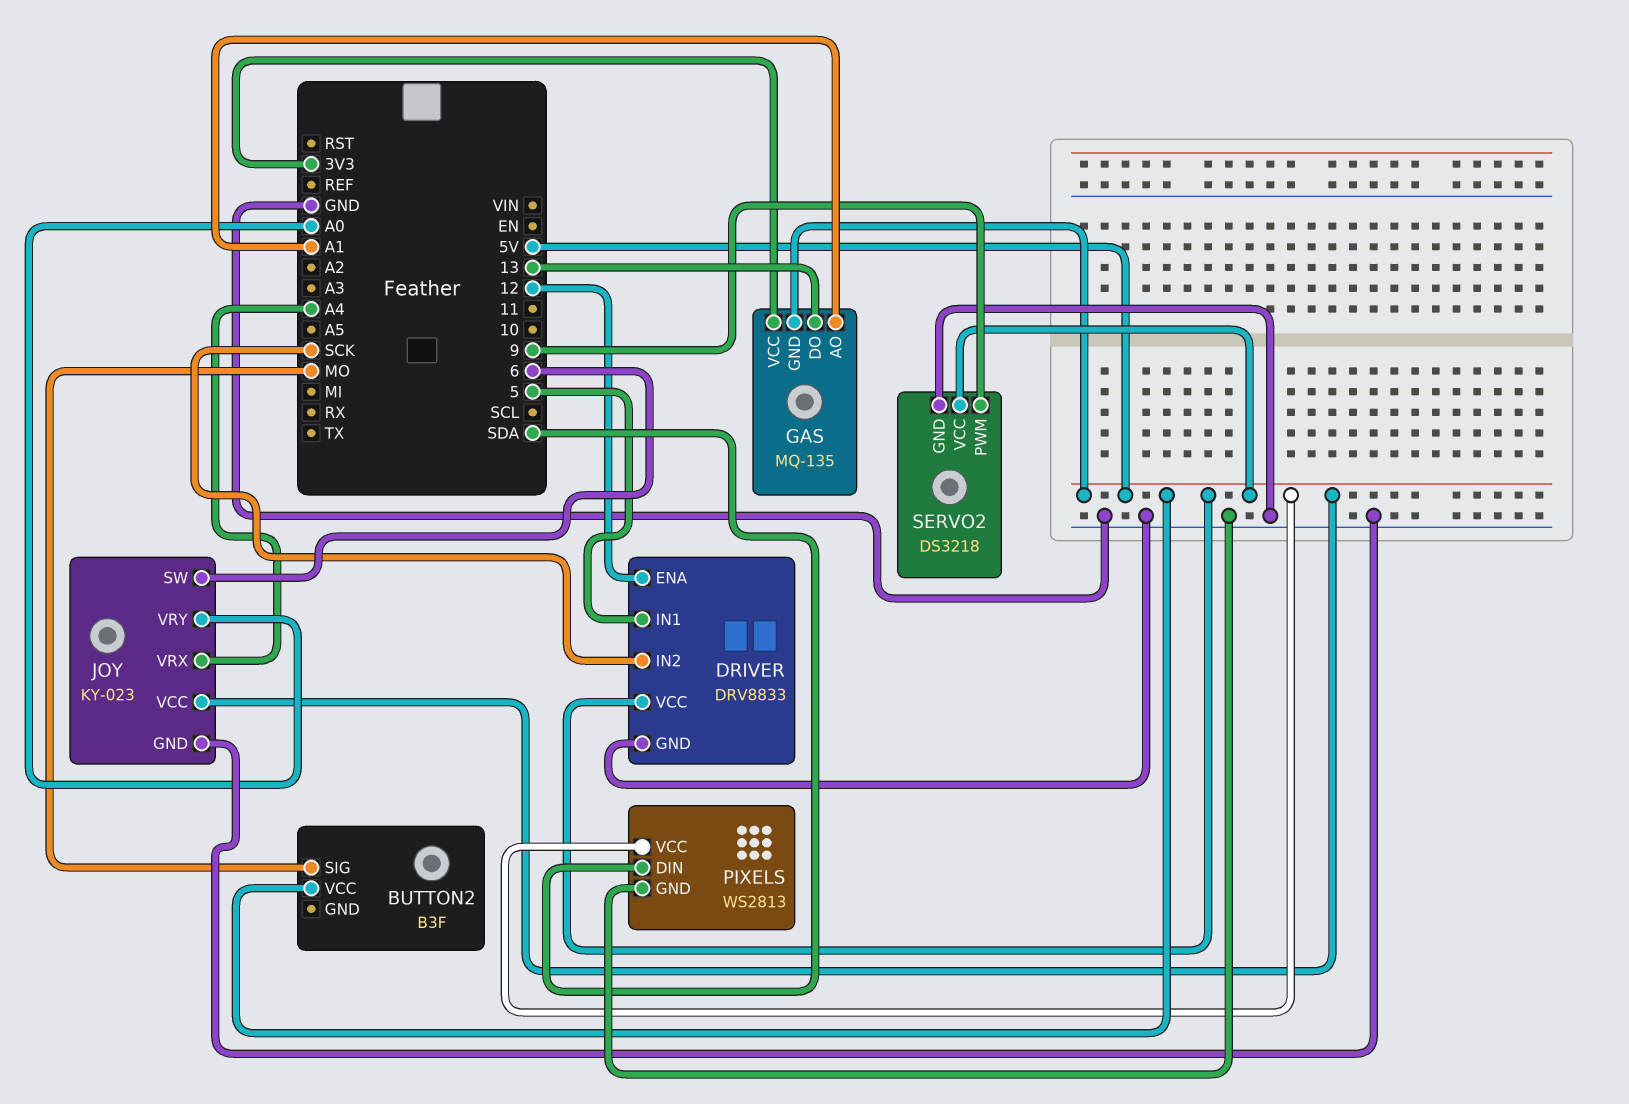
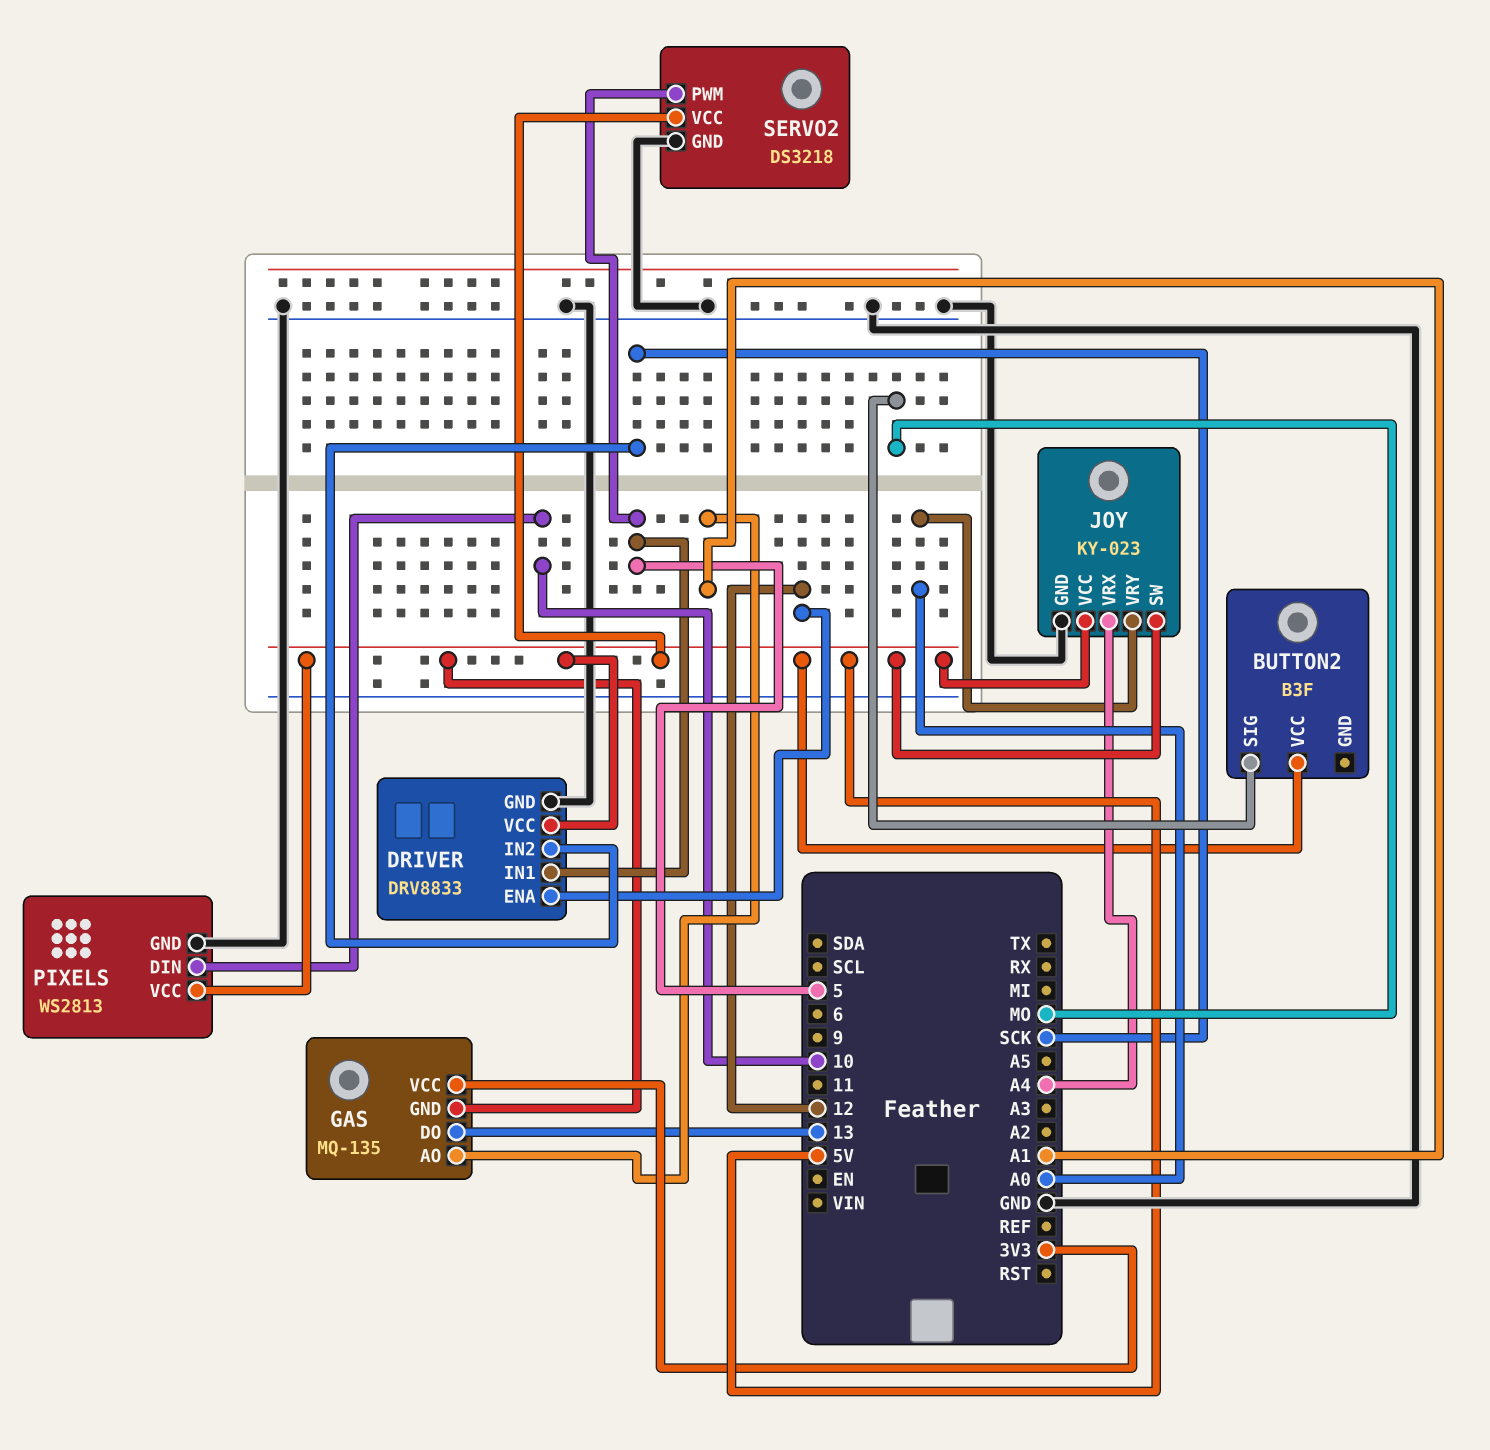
JOY pin SW: 6 -> 5V
PIXELS pin DIN: SDA -> 10
SERVO2 pin PWM: 9 -> 5

